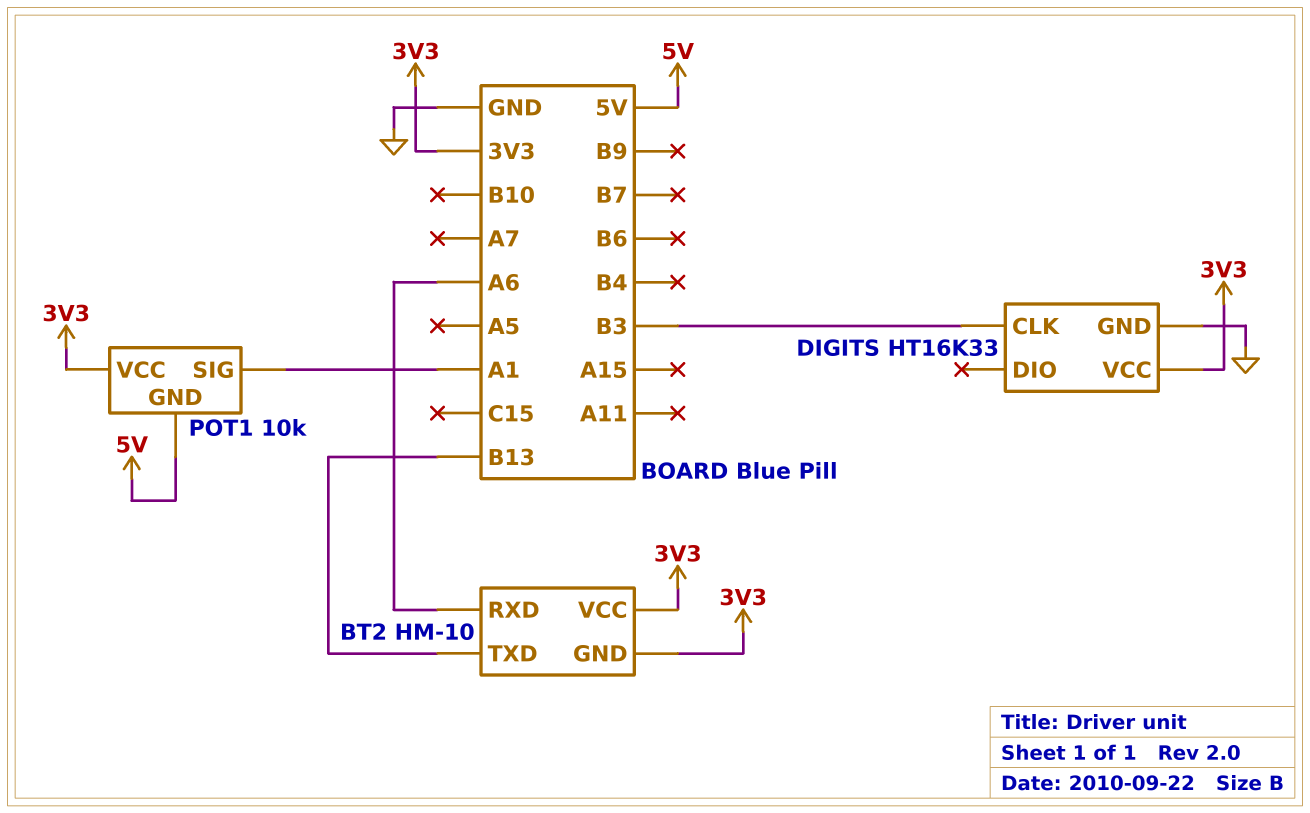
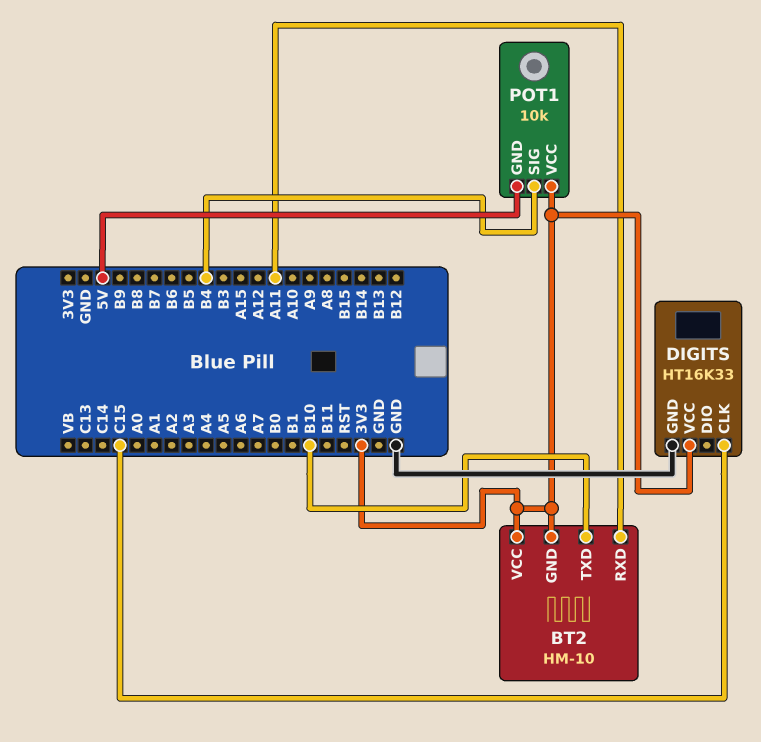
BT2 pin RXD: A6 -> A11
BT2 pin TXD: B13 -> B10
DIGITS pin CLK: B3 -> C15
POT1 pin SIG: A1 -> B4

